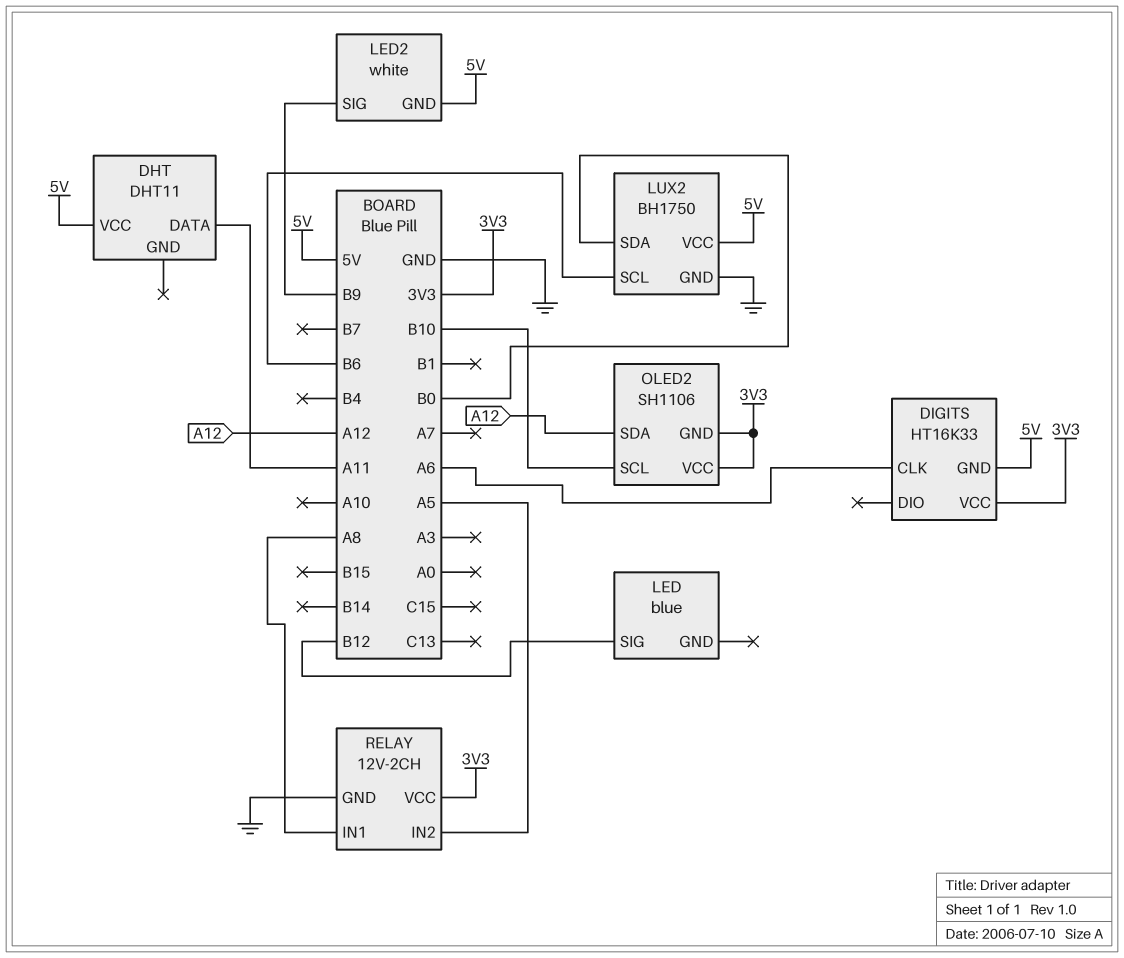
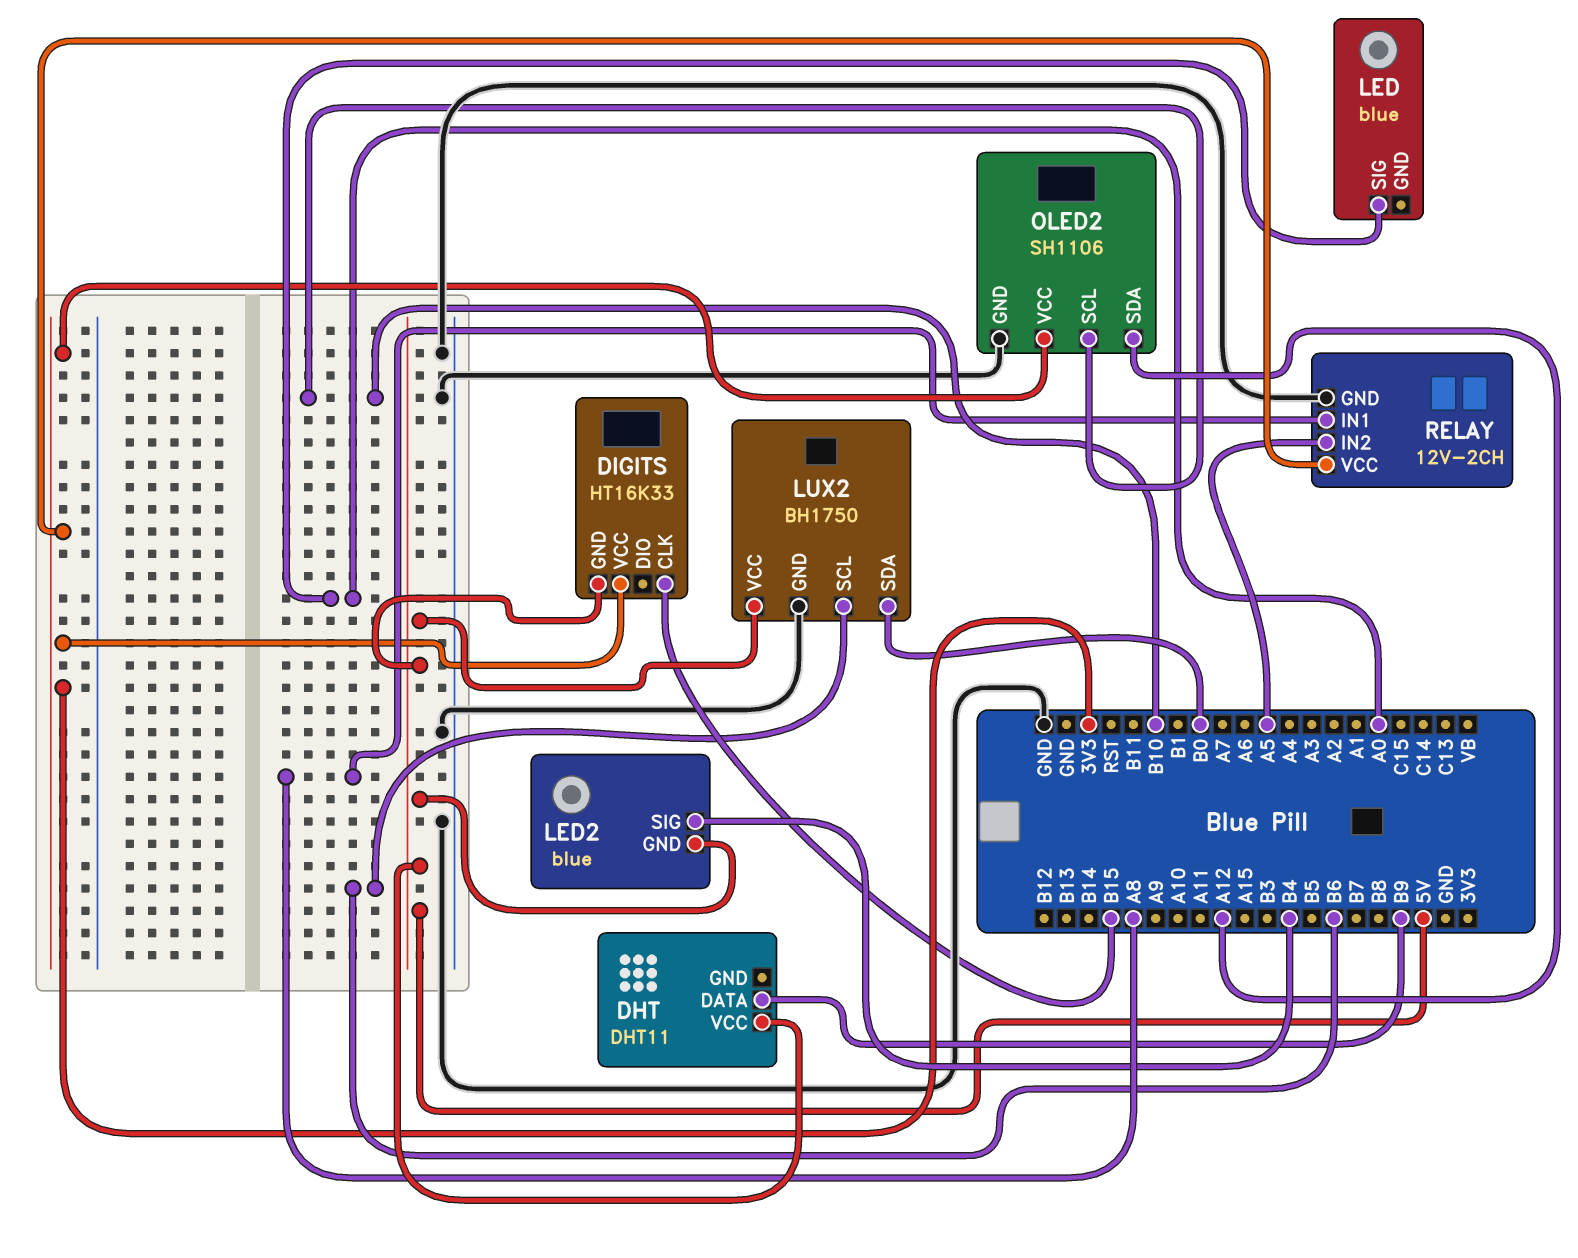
DHT pin DATA: A11 -> B9
DIGITS pin CLK: A6 -> B15
LED pin SIG: B12 -> A0
LED2: white -> blue
LED2 pin SIG: B9 -> B4
OLED2 pin GND: 3V3 -> GND

